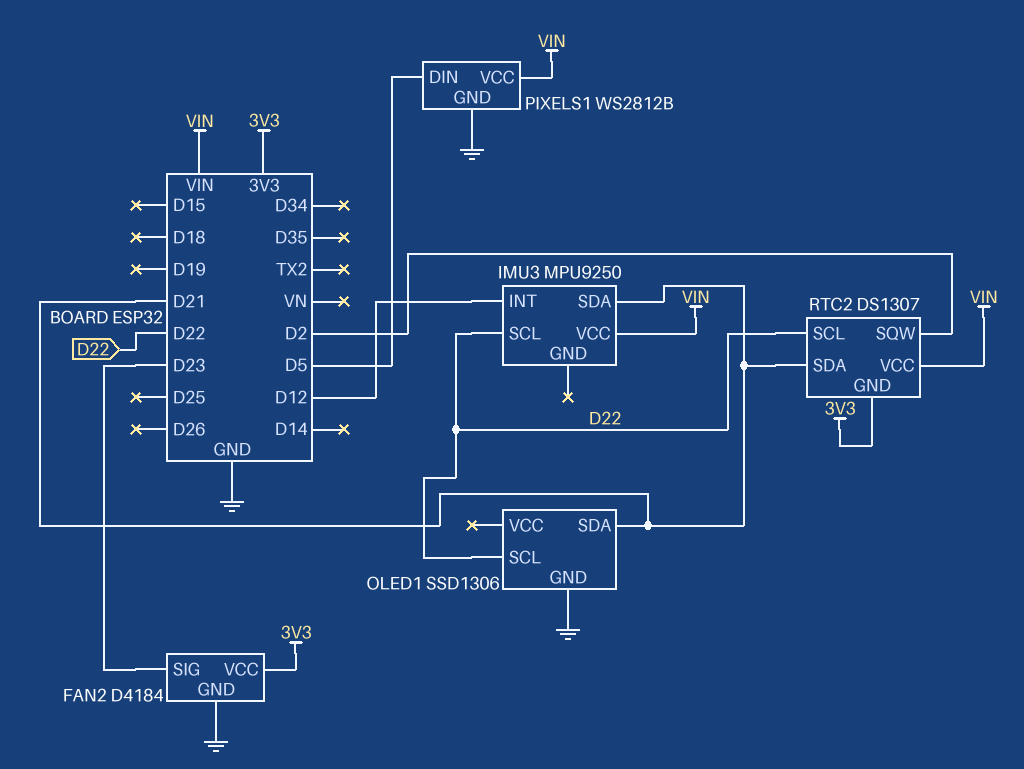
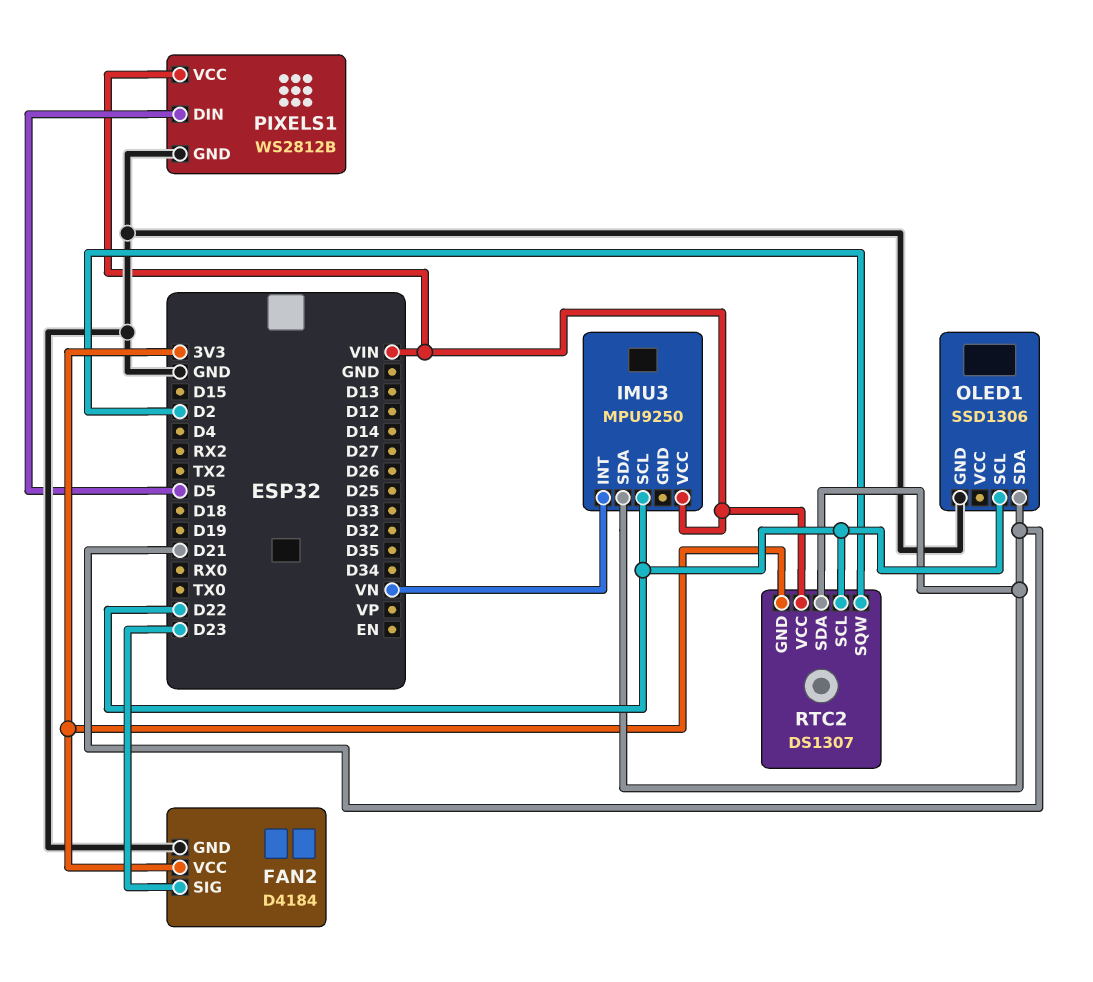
IMU3 pin INT: D12 -> VN

